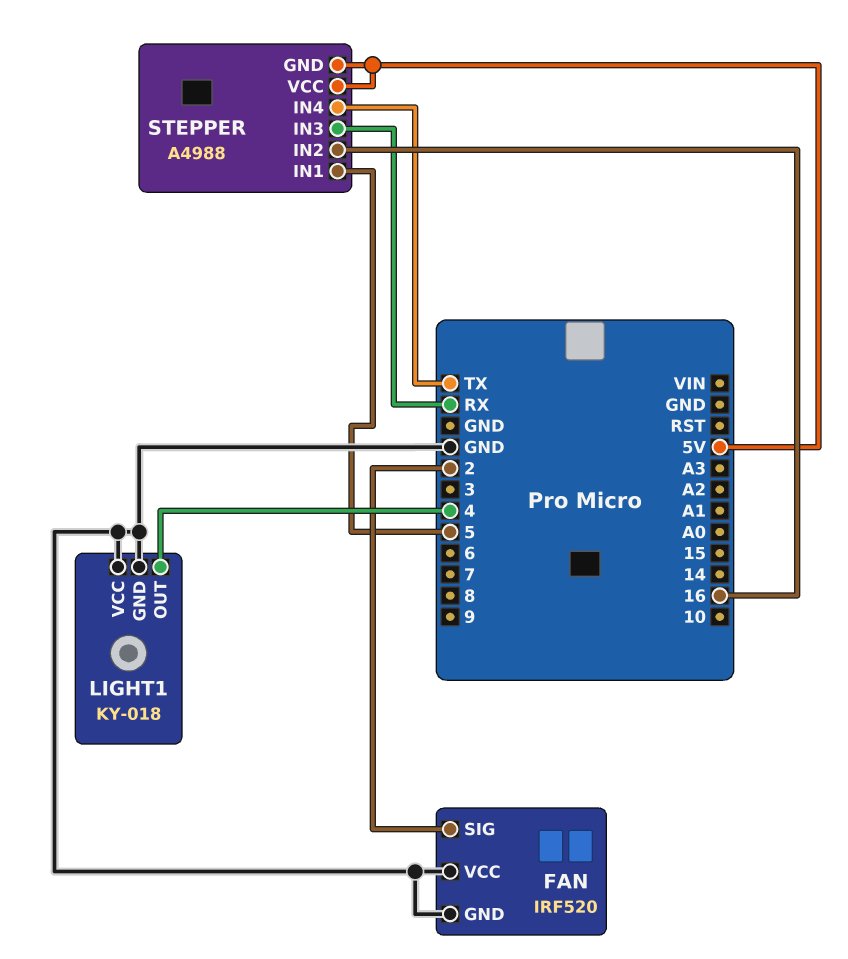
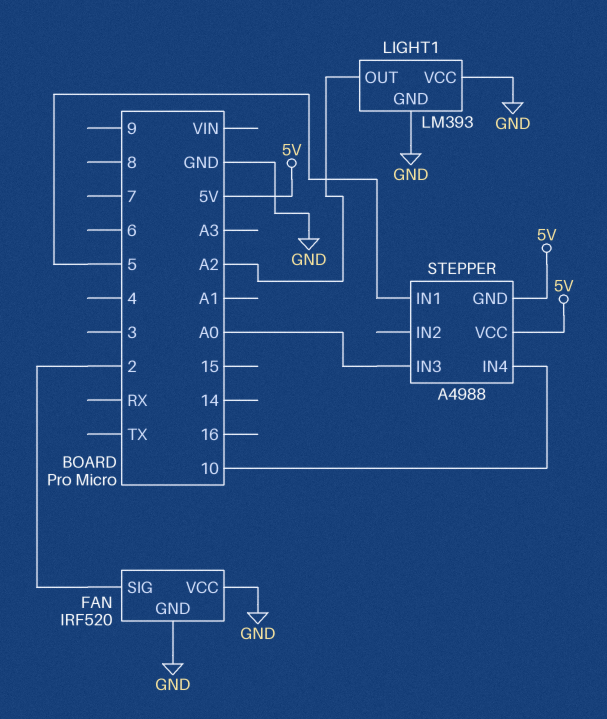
LIGHT1: KY-018 -> LM393
LIGHT1 pin OUT: 4 -> A2
STEPPER pin IN2: 16 -> none
STEPPER pin IN3: RX -> A0
STEPPER pin IN4: TX -> 10

